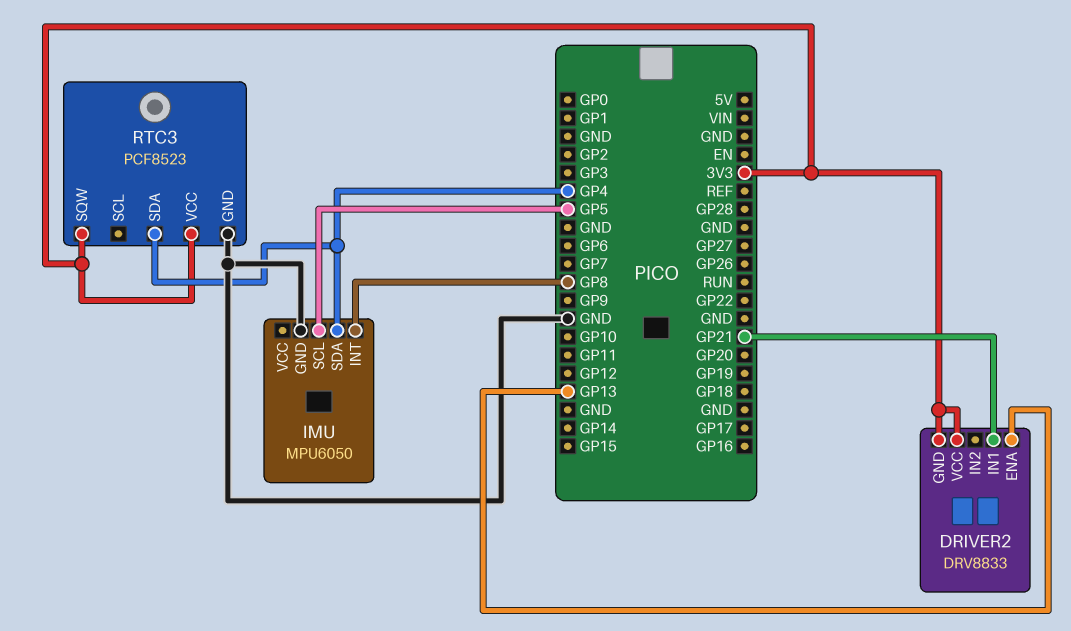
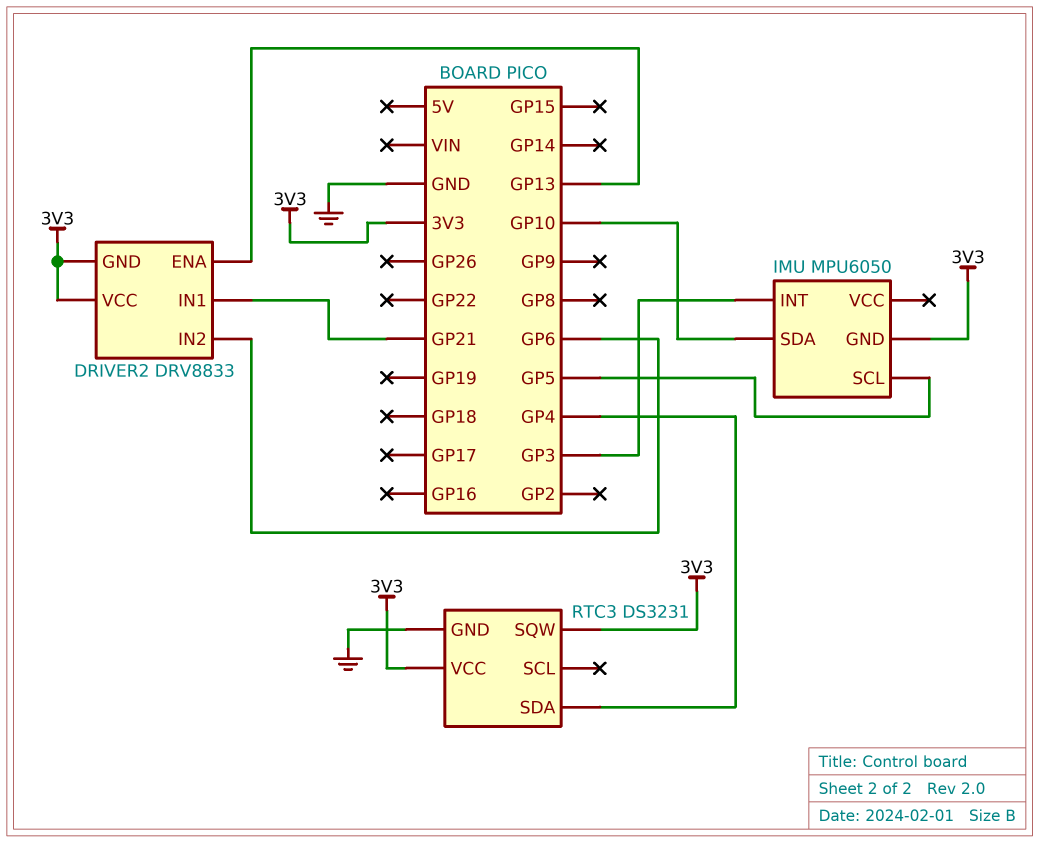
DRIVER2 pin IN2: none -> GP6
IMU pin GND: GND -> 3V3
IMU pin INT: GP8 -> GP3
IMU pin SDA: GP4 -> GP10
RTC3: PCF8523 -> DS3231

